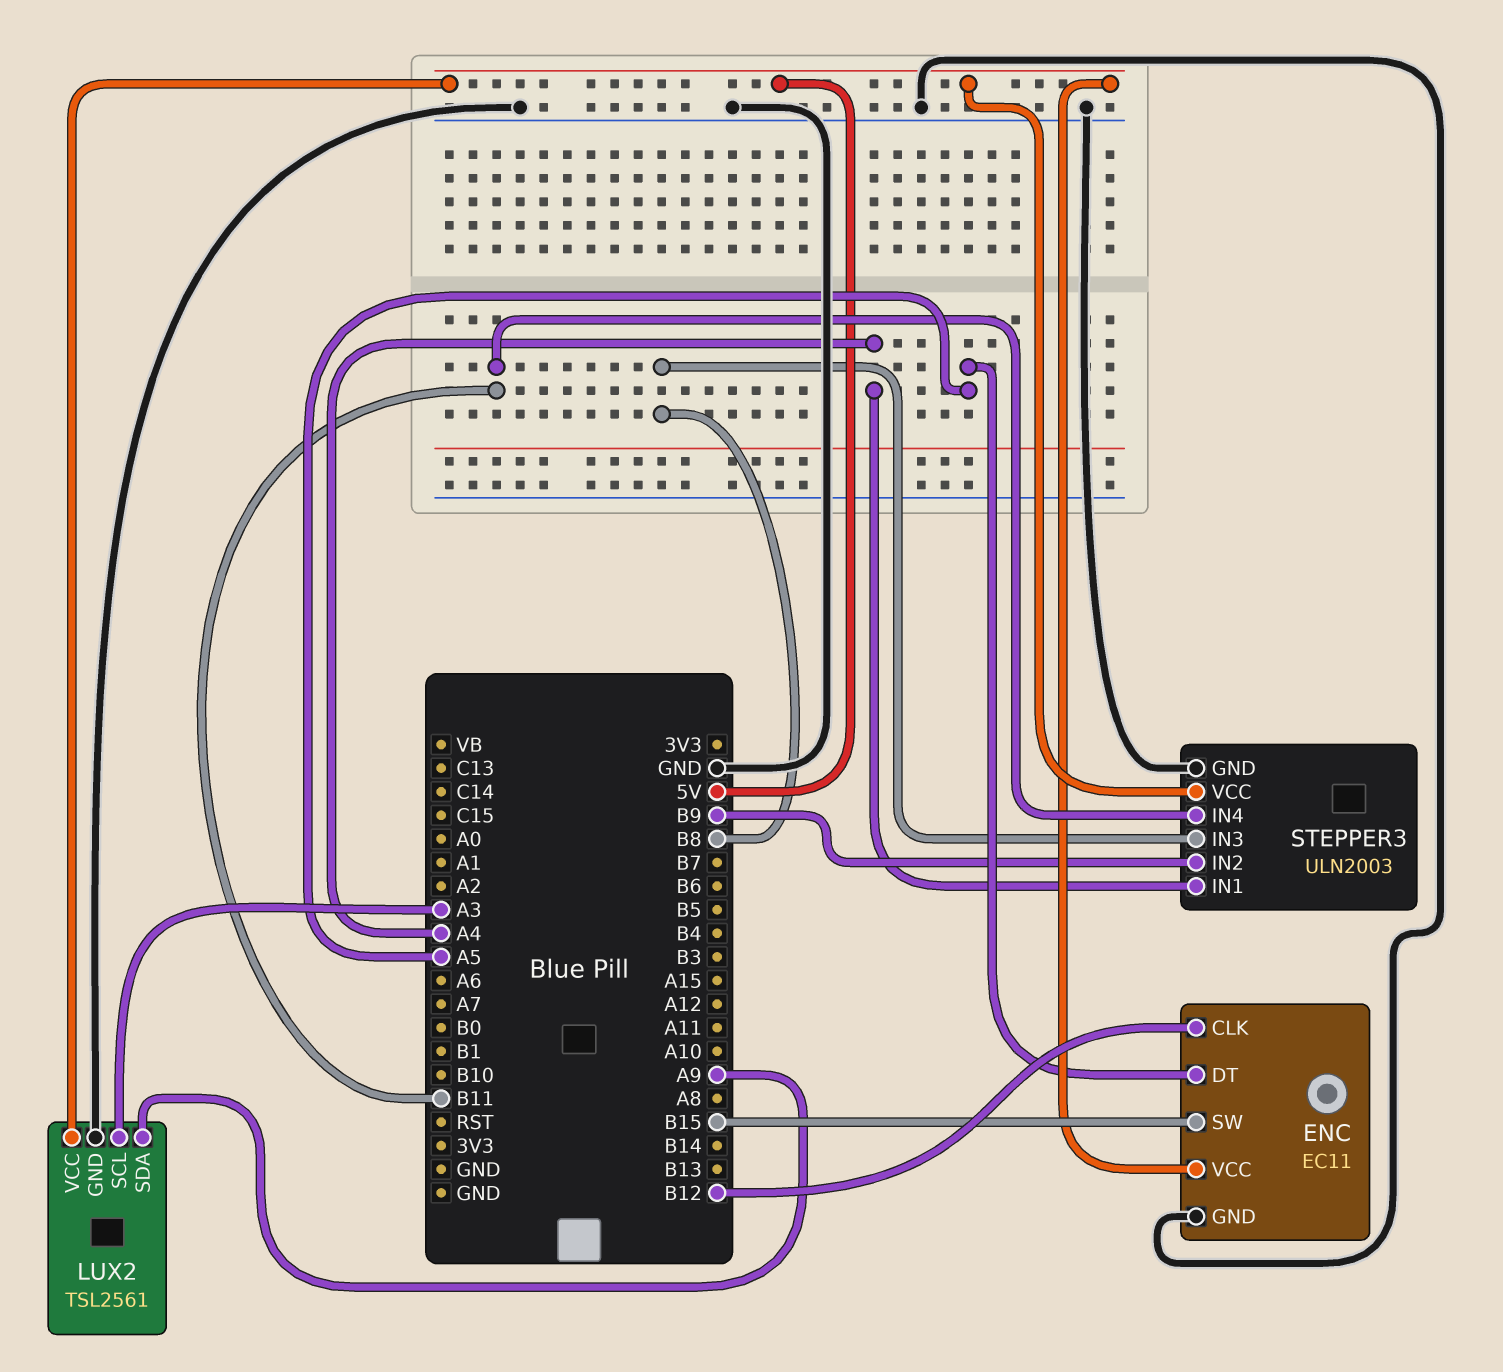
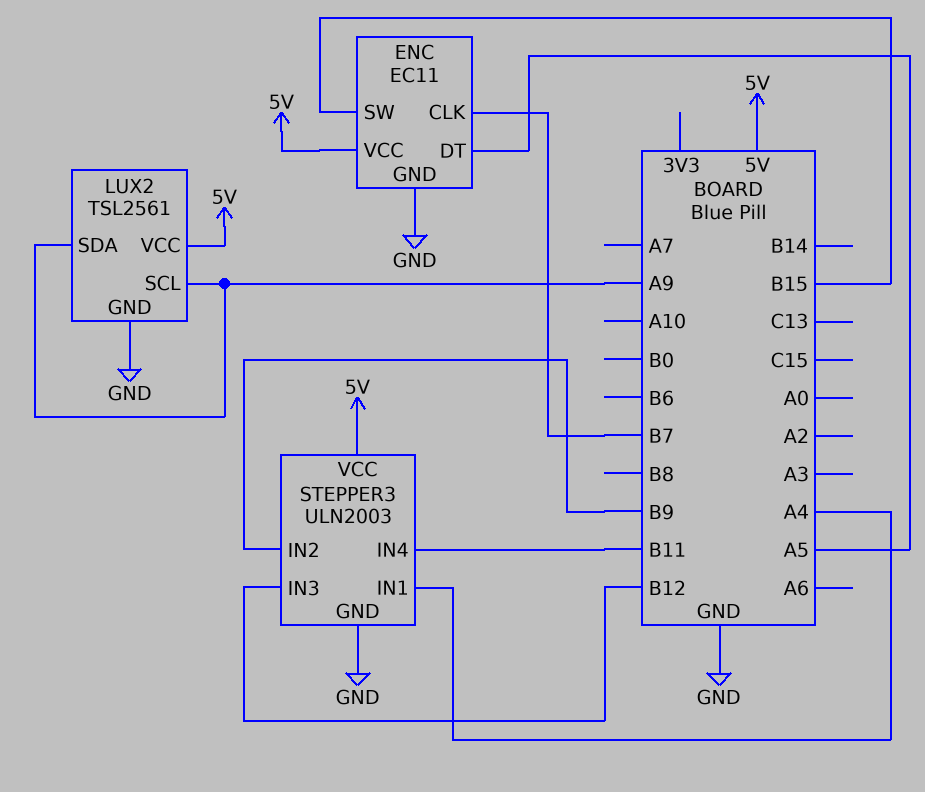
ENC pin CLK: B12 -> B7
LUX2 pin SCL: A3 -> A9
STEPPER3 pin IN3: B8 -> B12

